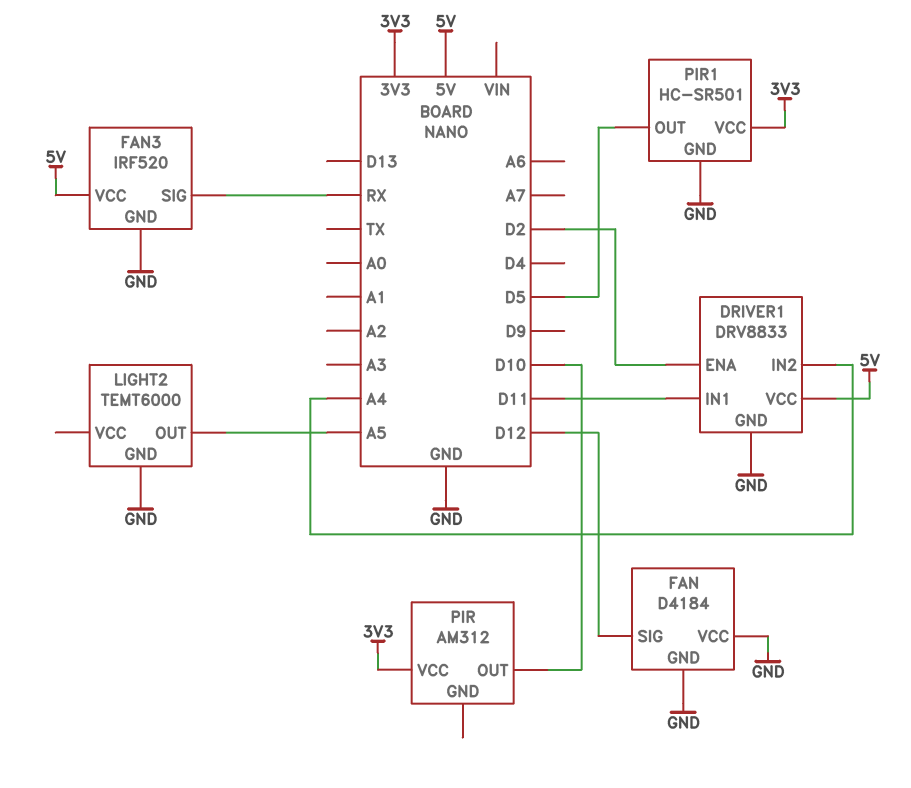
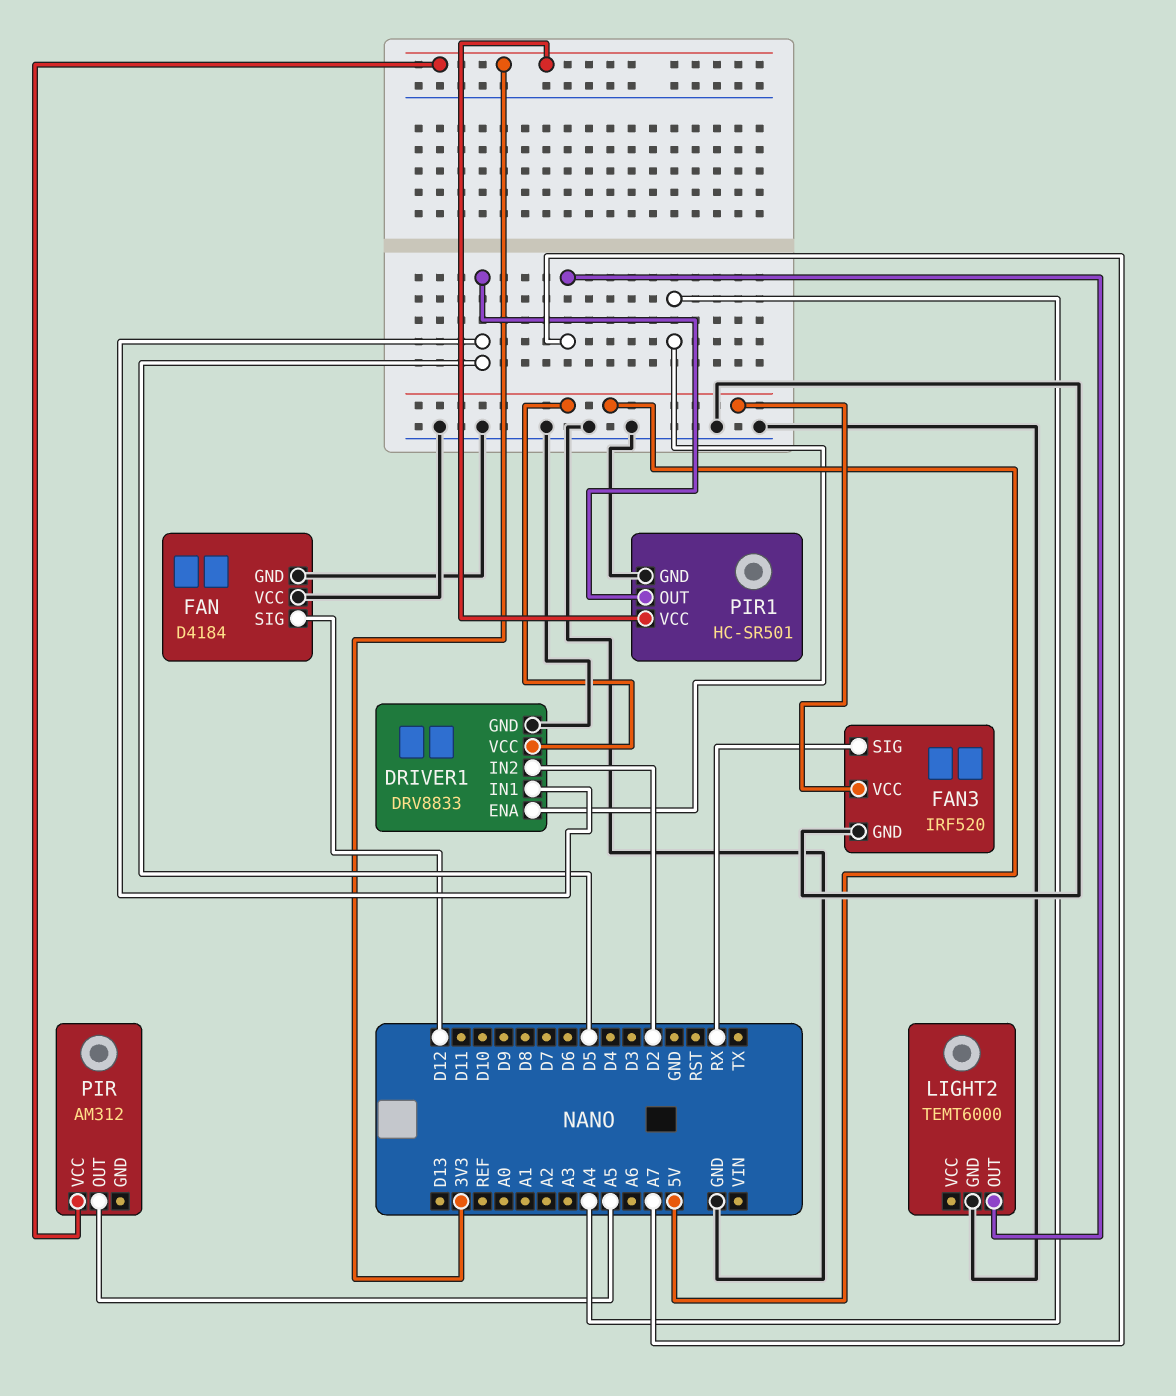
DRIVER1 pin ENA: D2 -> A4
DRIVER1 pin IN1: D11 -> D5
DRIVER1 pin IN2: A4 -> D2
LIGHT2 pin OUT: A5 -> A7
PIR pin OUT: D10 -> A5

